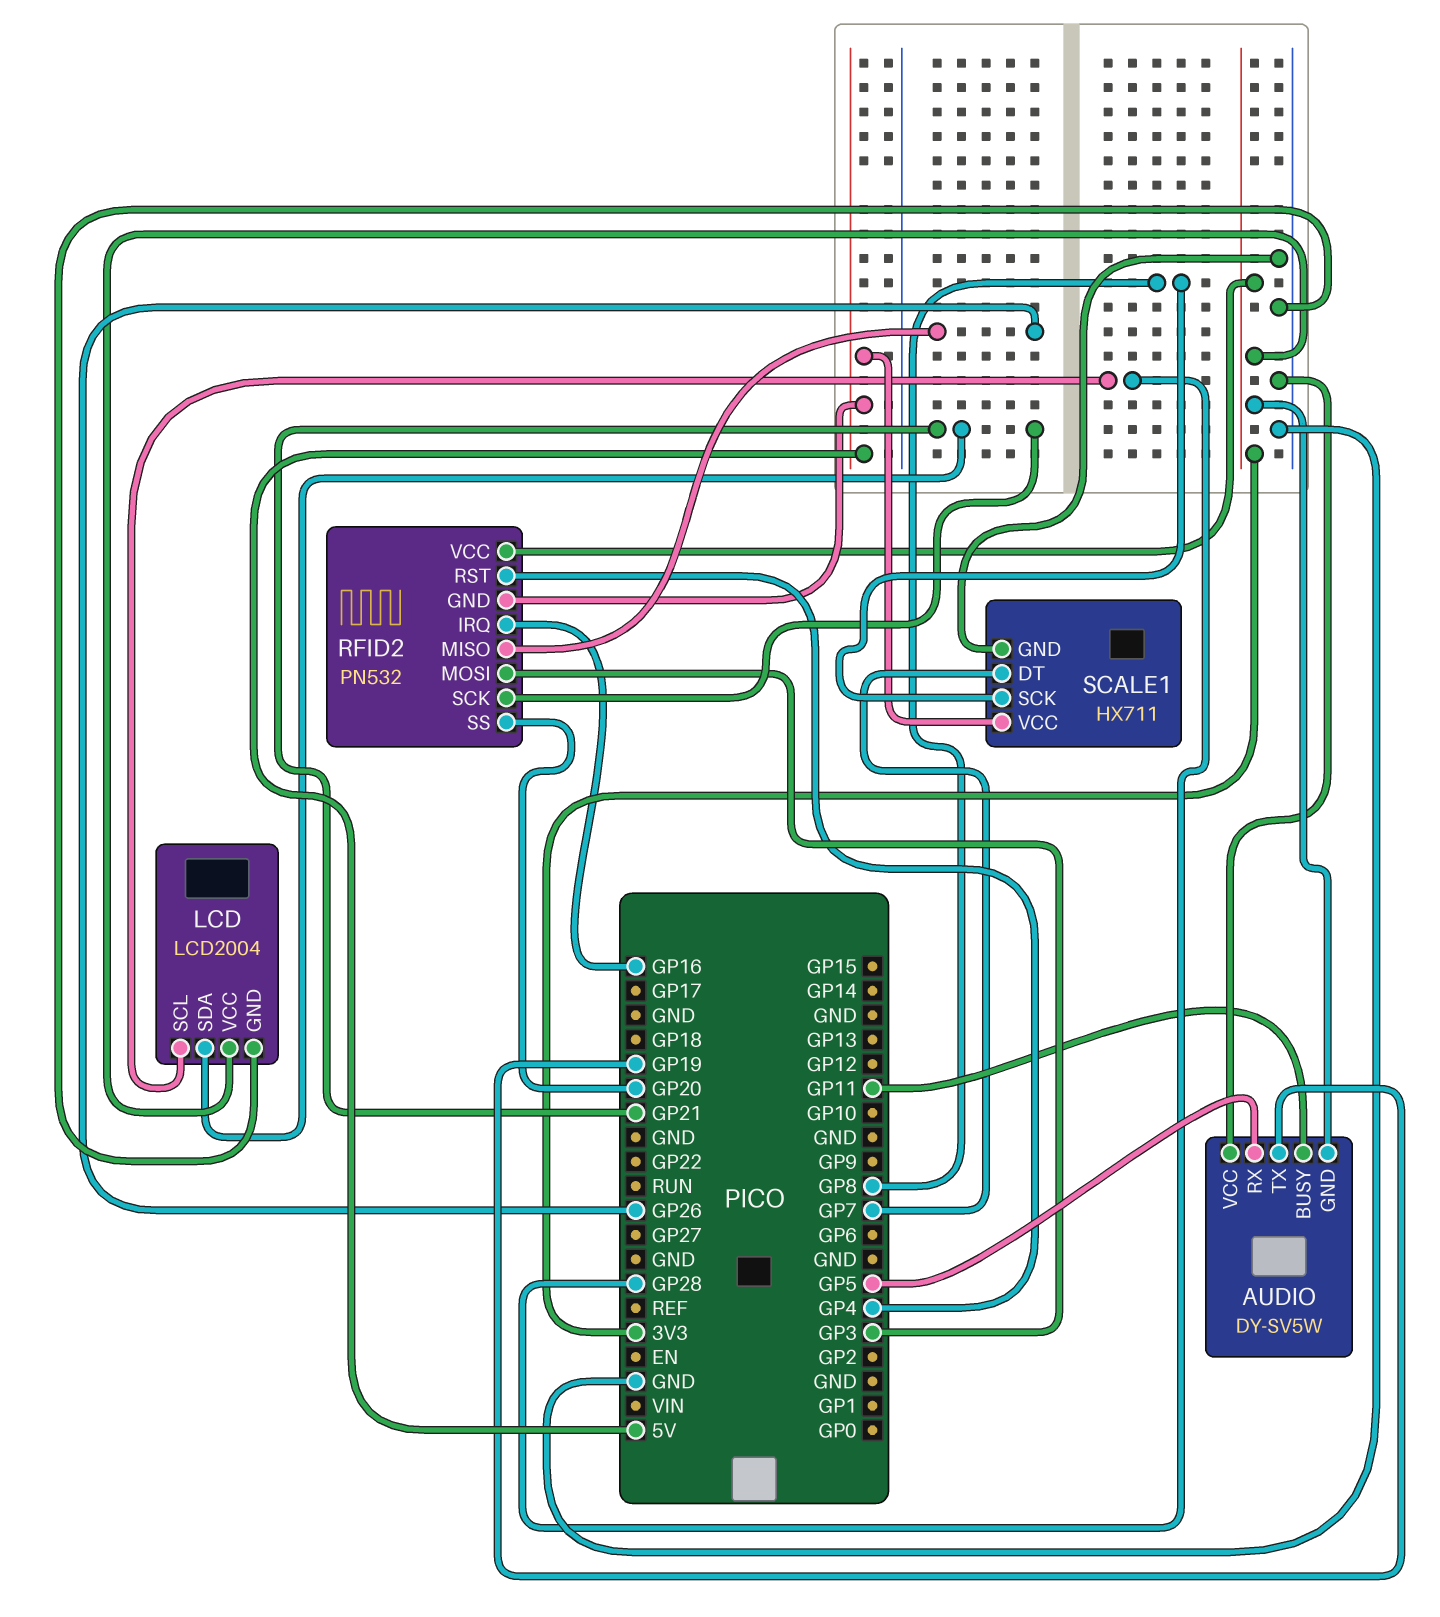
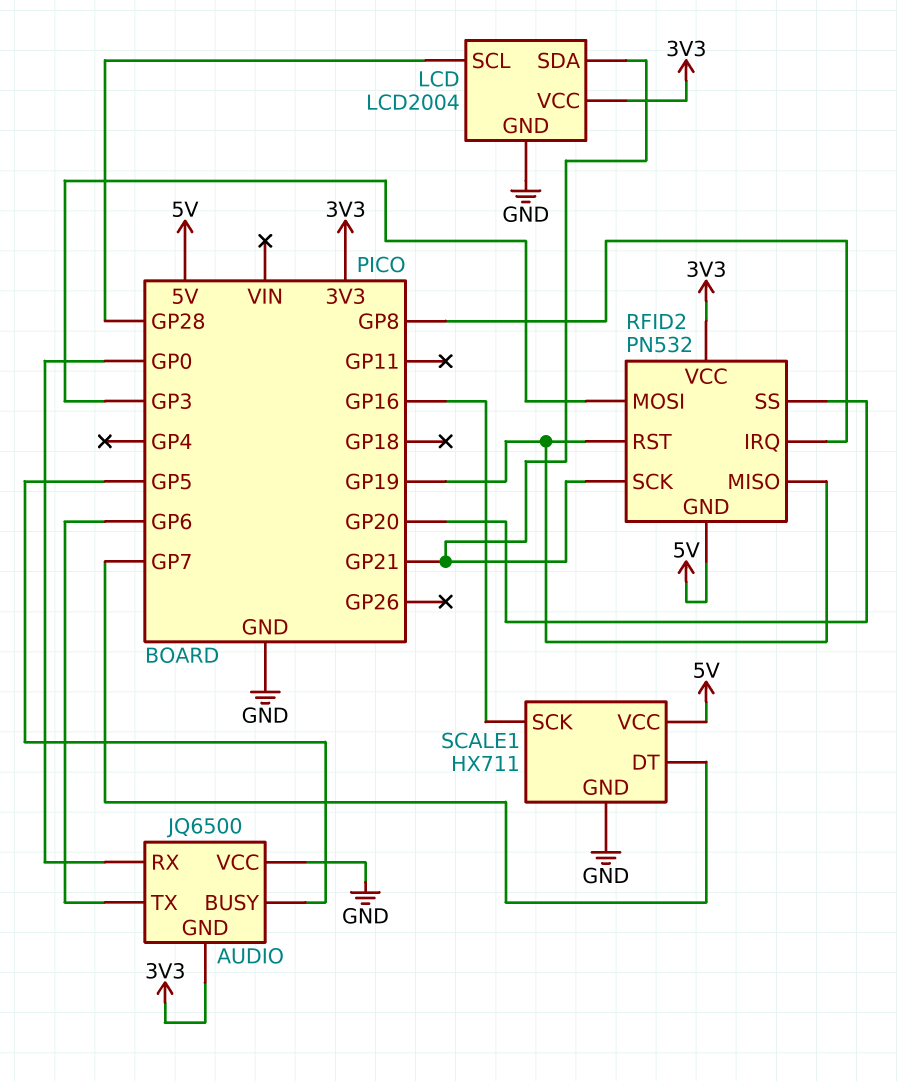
AUDIO: DY-SV5W -> JQ6500
AUDIO pin BUSY: GP11 -> GP5
AUDIO pin RX: GP5 -> GP0
AUDIO pin TX: GP19 -> GP6
RFID2 pin IRQ: GP16 -> GP8
RFID2 pin MISO: GP26 -> GP19
RFID2 pin RST: GP4 -> GP19
SCALE1 pin SCK: GP8 -> GP16

